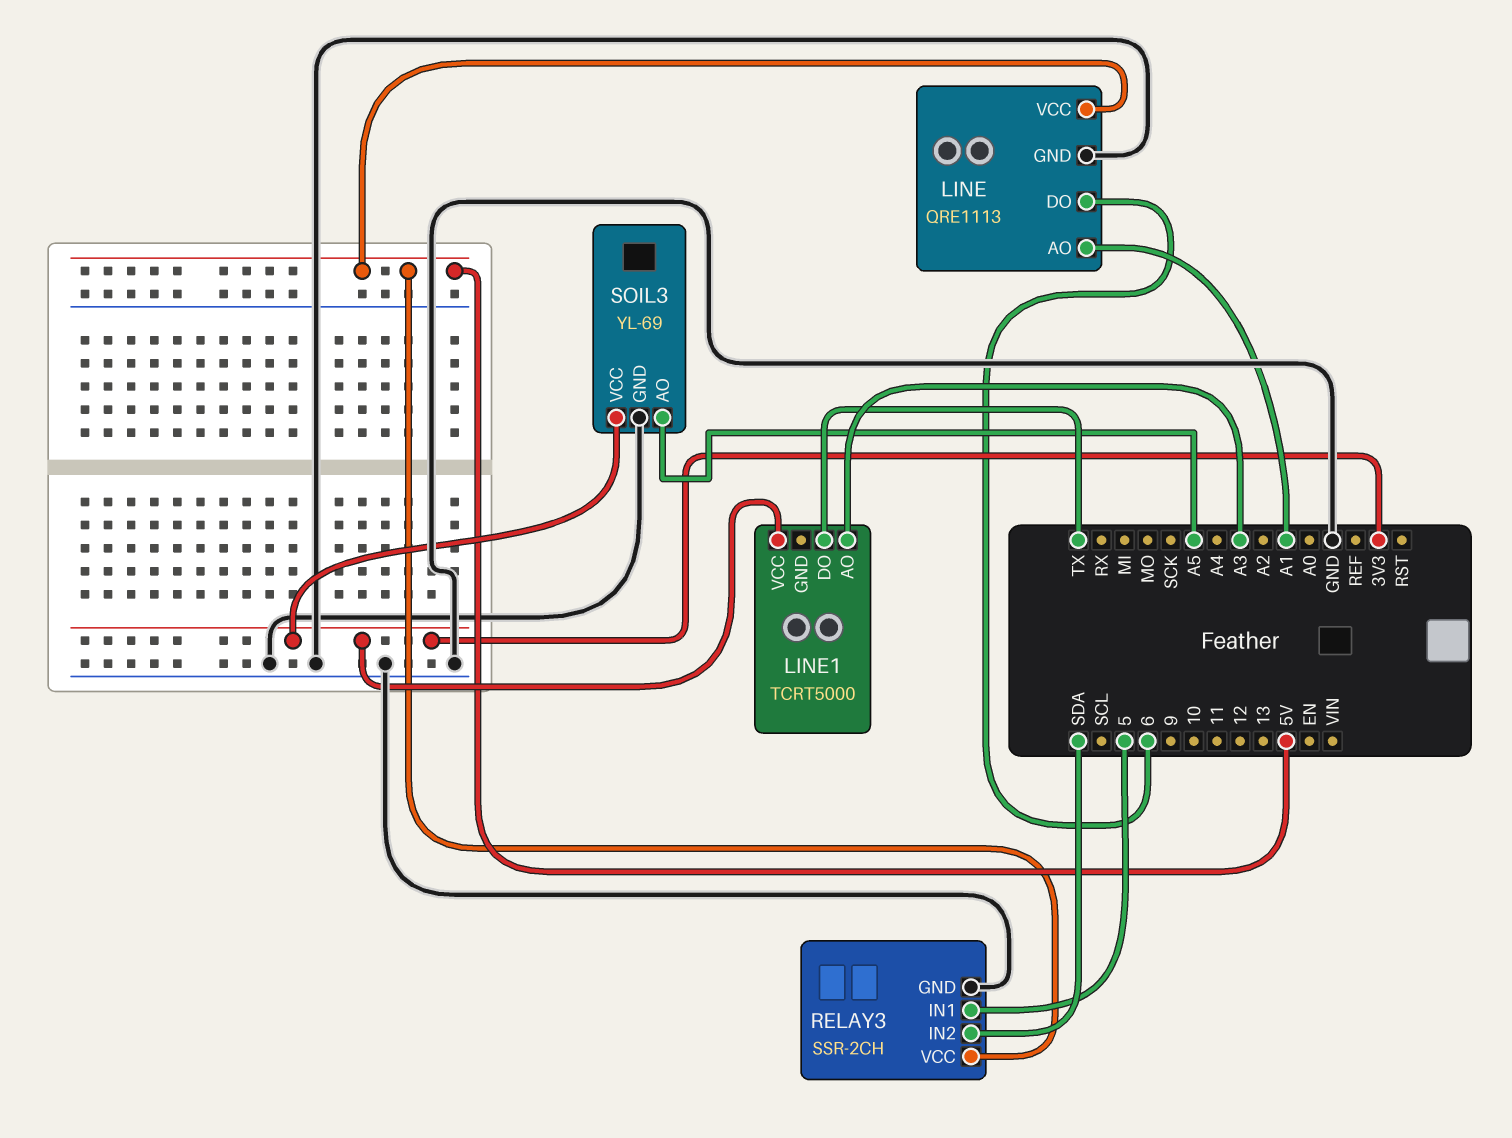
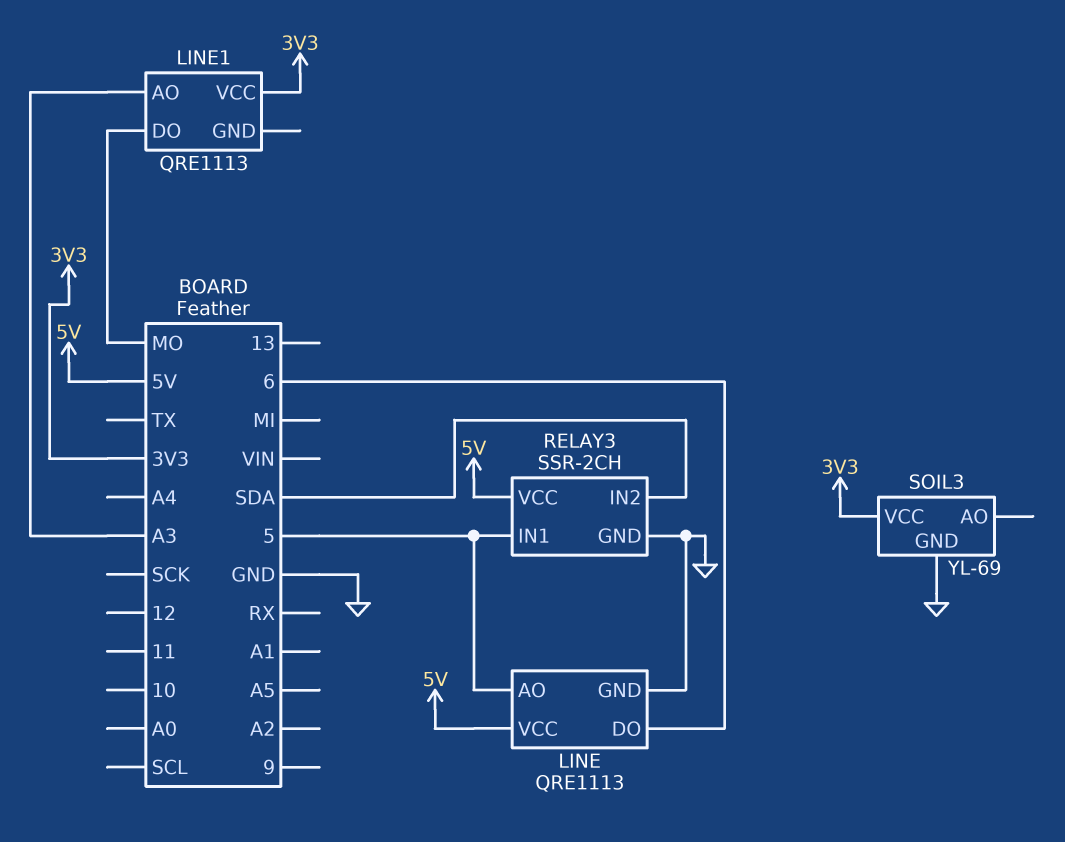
LINE pin AO: A1 -> 5
LINE1: TCRT5000 -> QRE1113
LINE1 pin DO: TX -> MO
SOIL3 pin AO: A5 -> none

